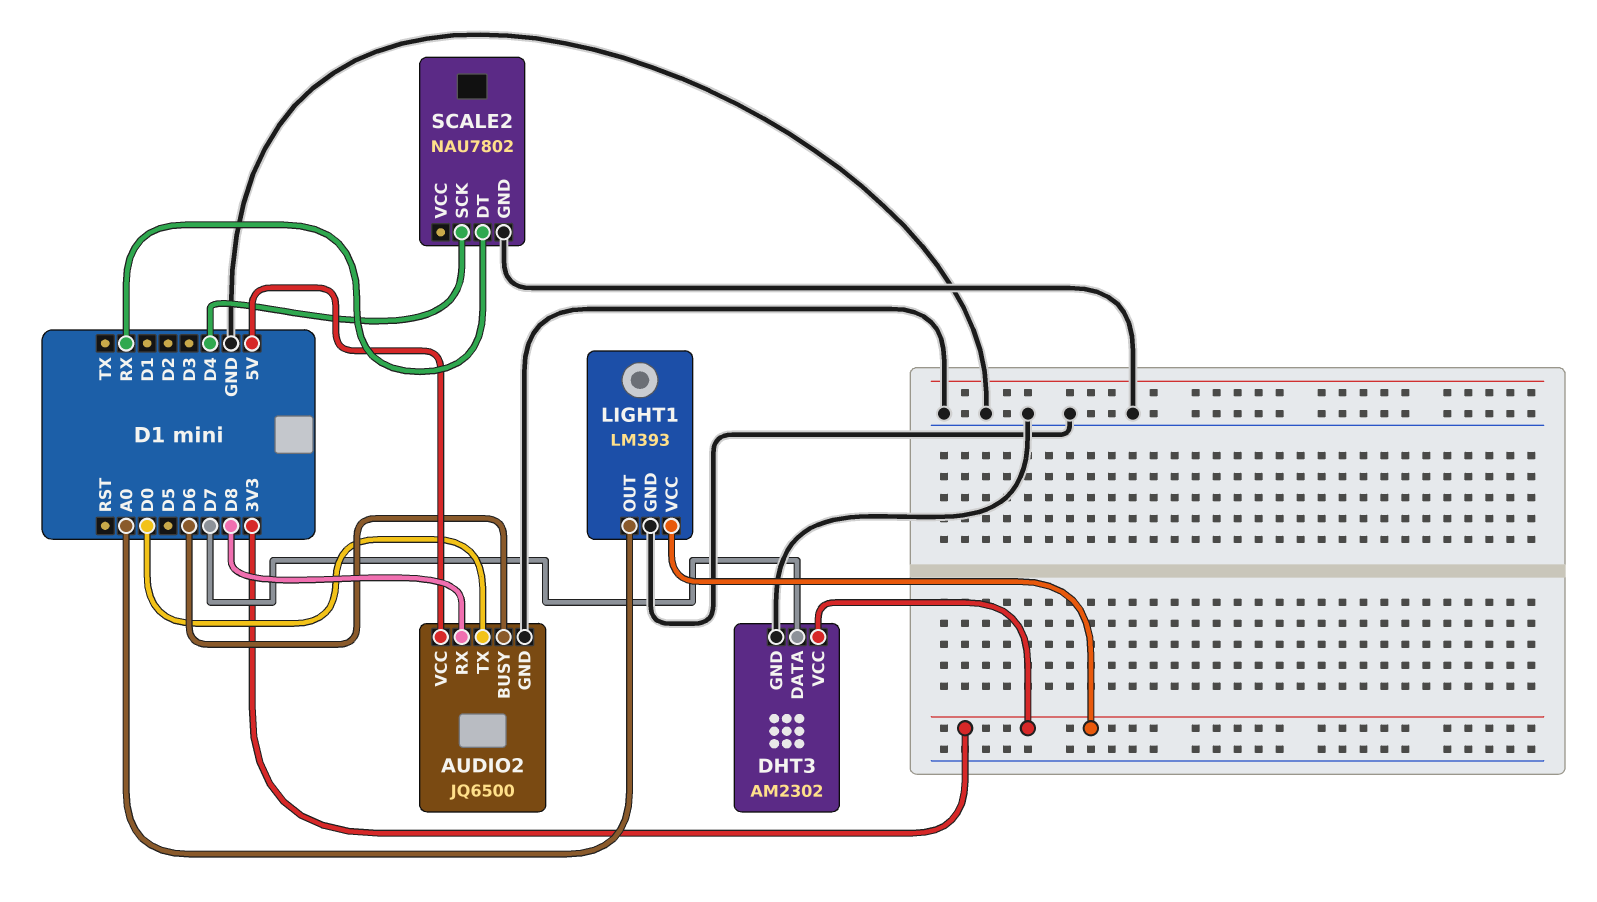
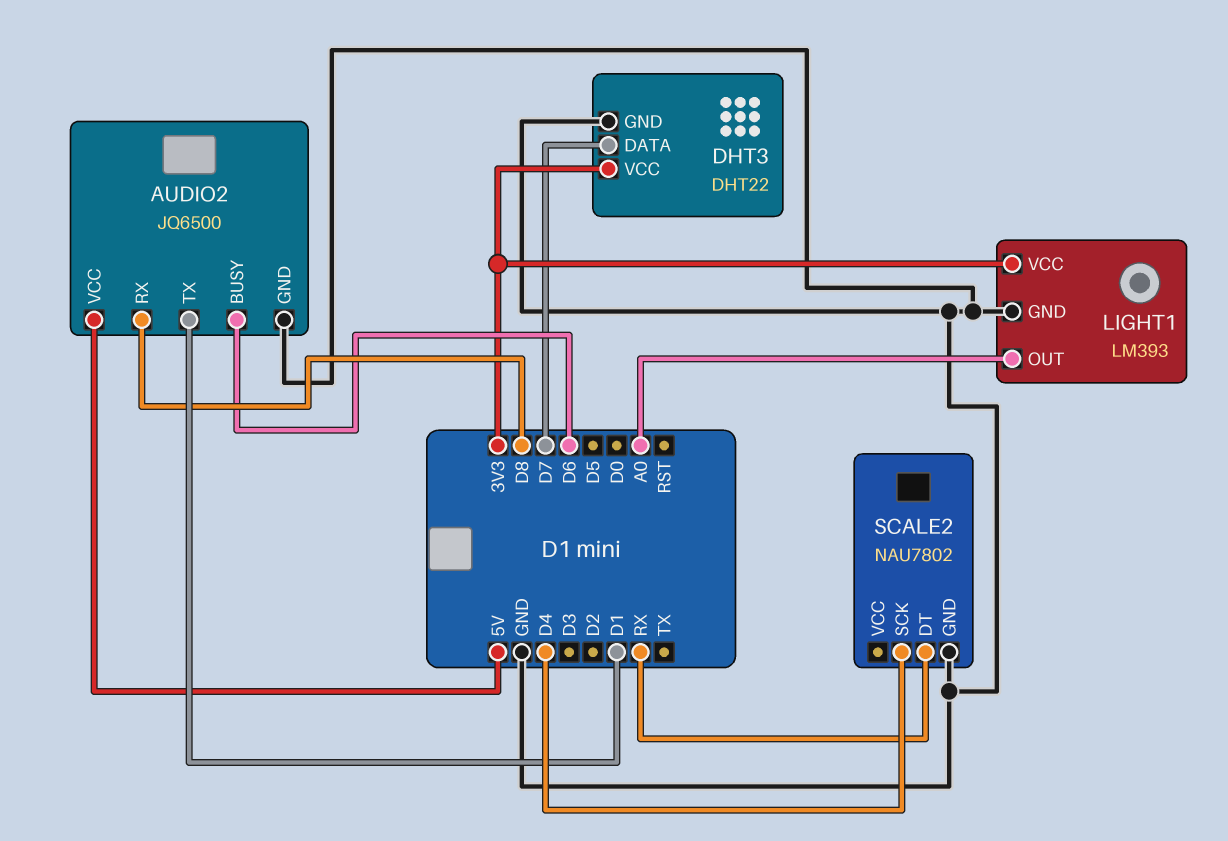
AUDIO2 pin TX: D0 -> D1
DHT3: AM2302 -> DHT22

